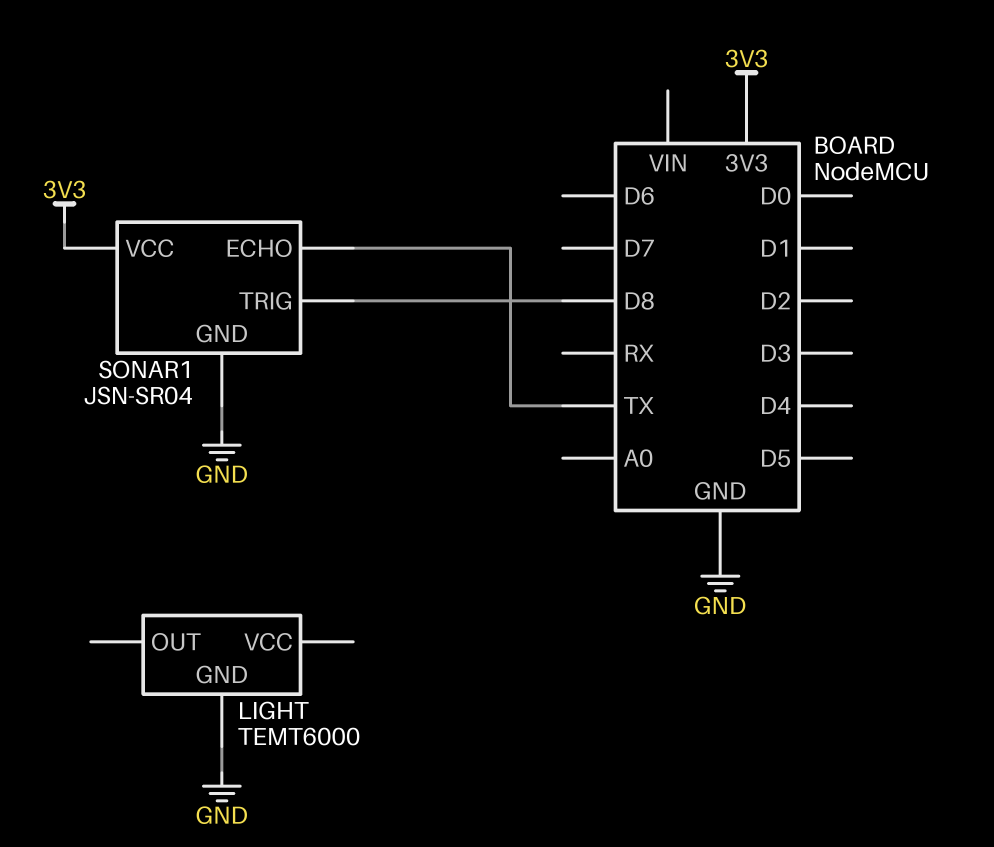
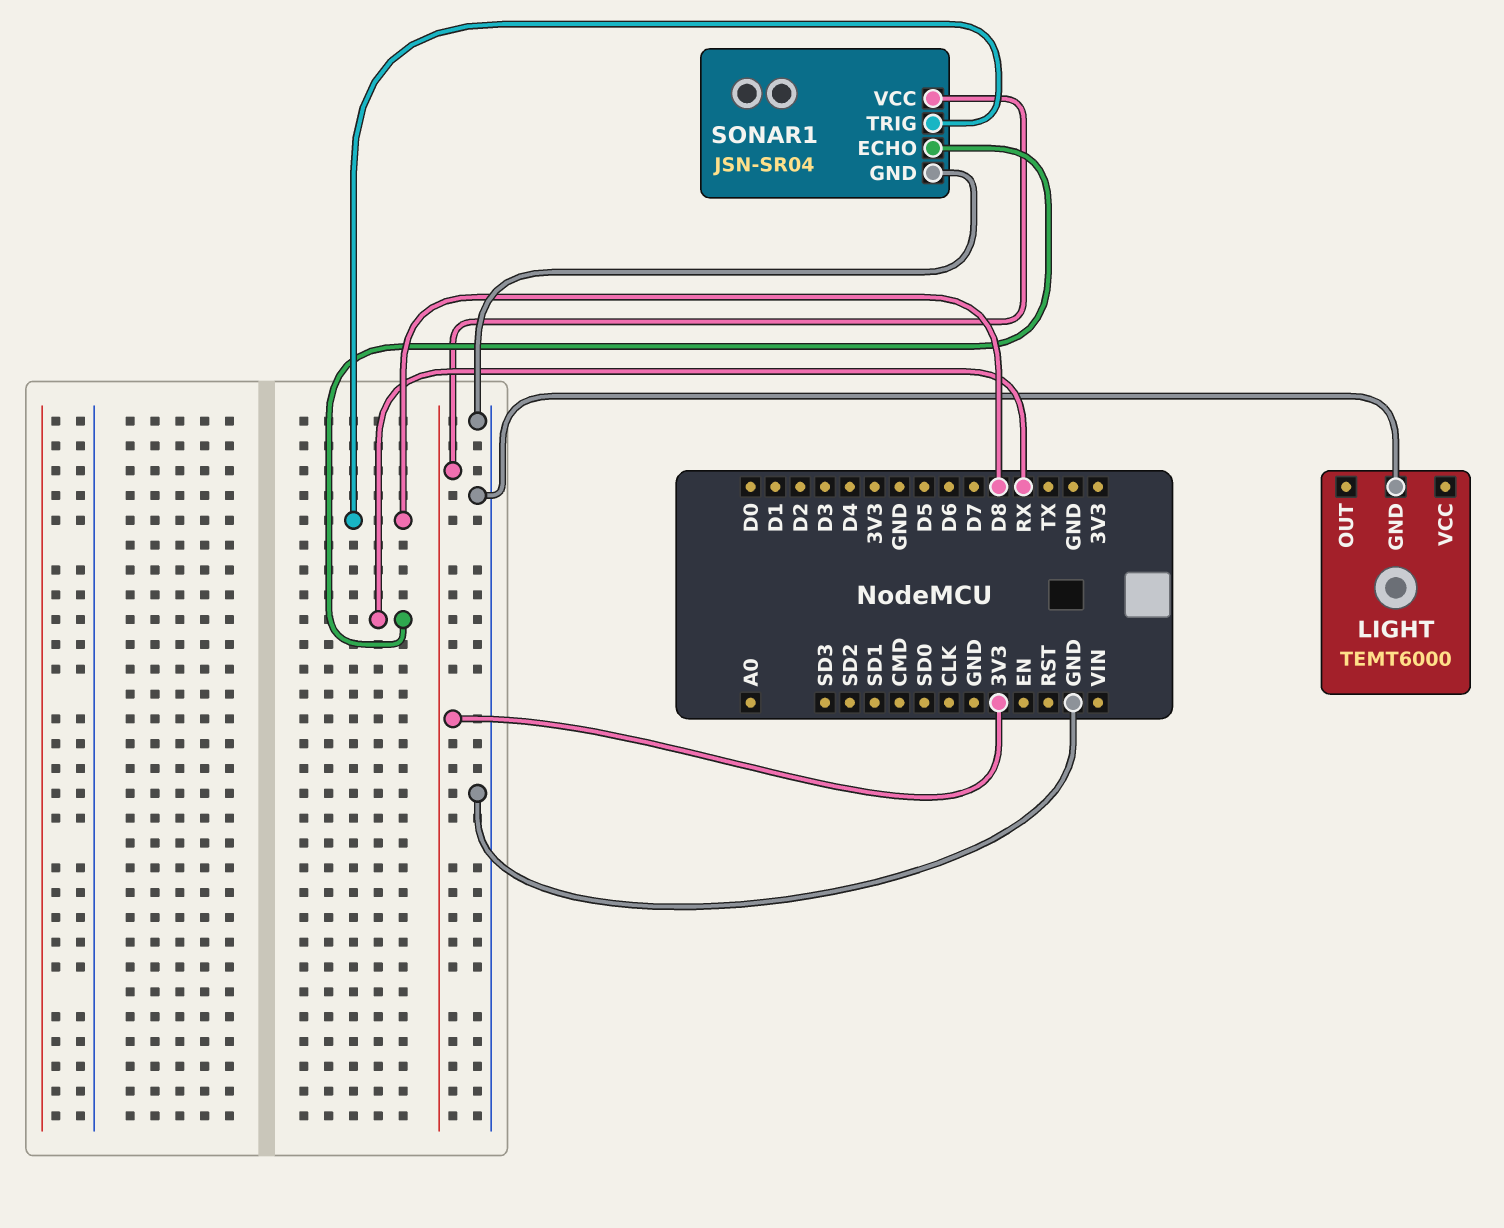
SONAR1 pin ECHO: TX -> RX

